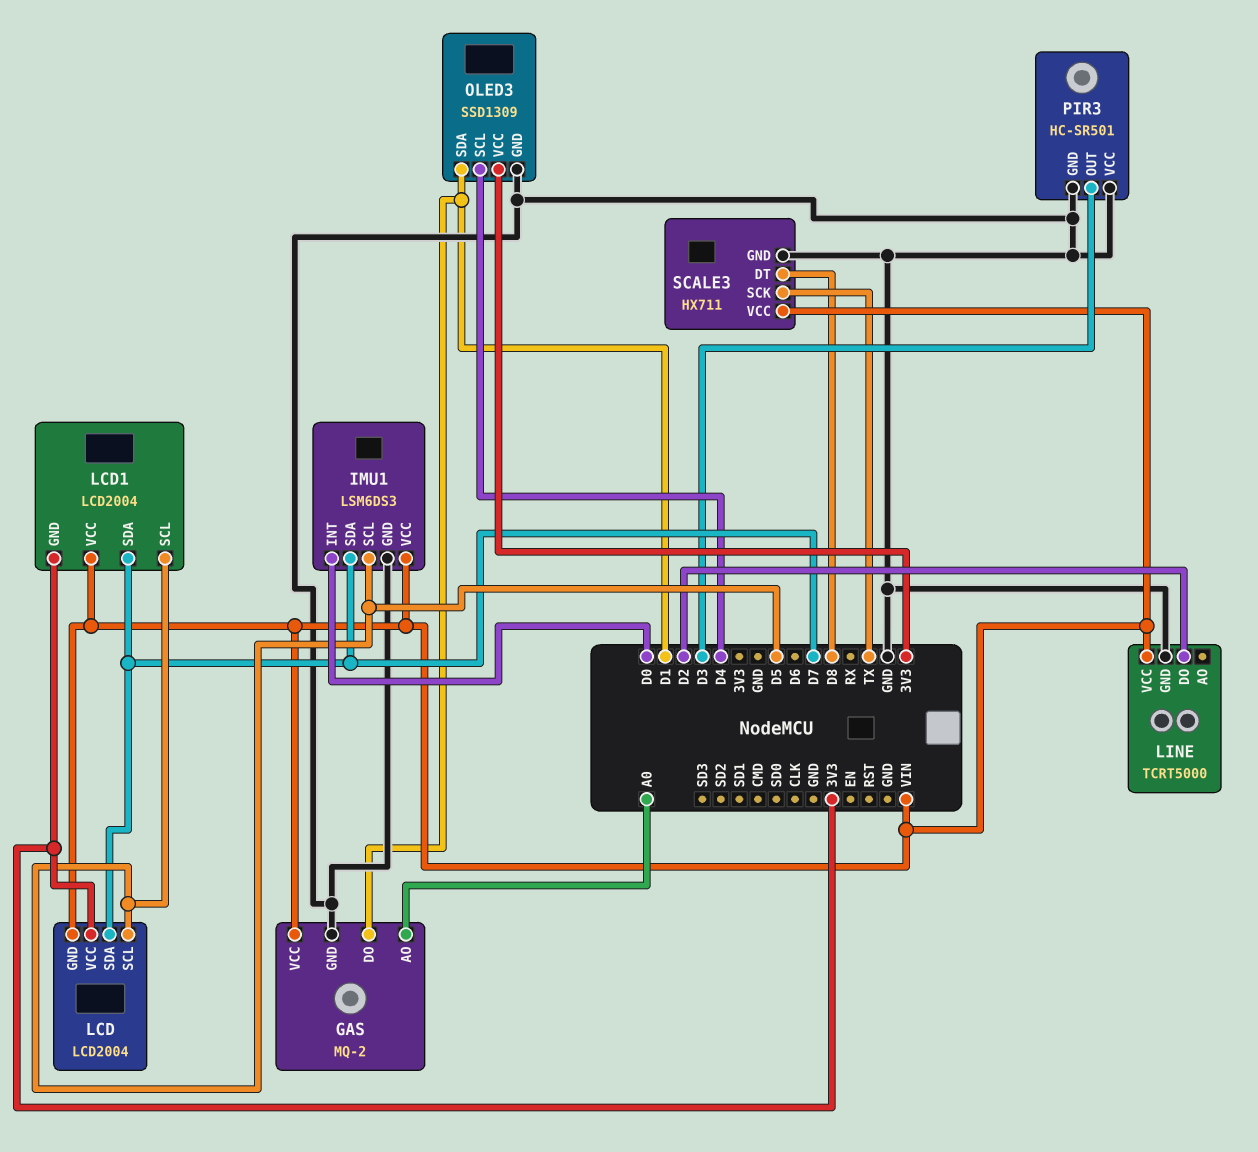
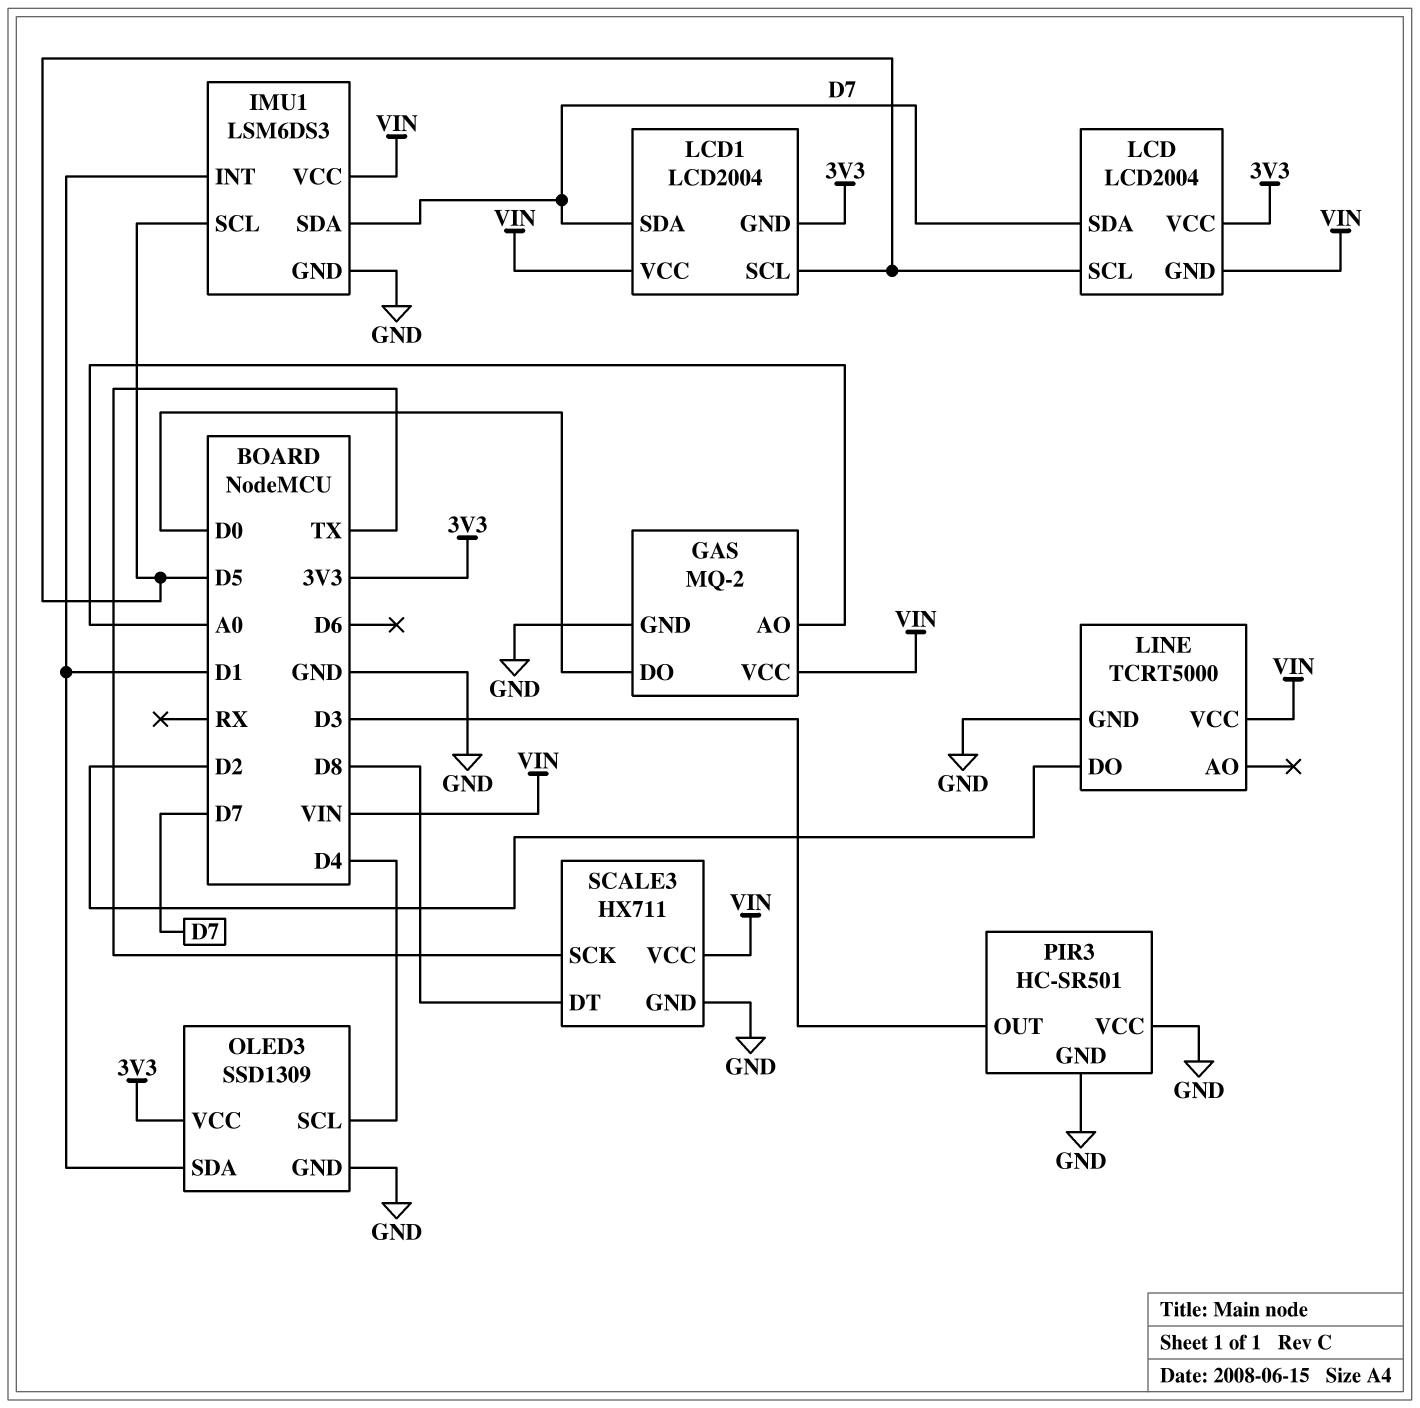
GAS pin DO: D1 -> D0
IMU1 pin INT: D0 -> D1

